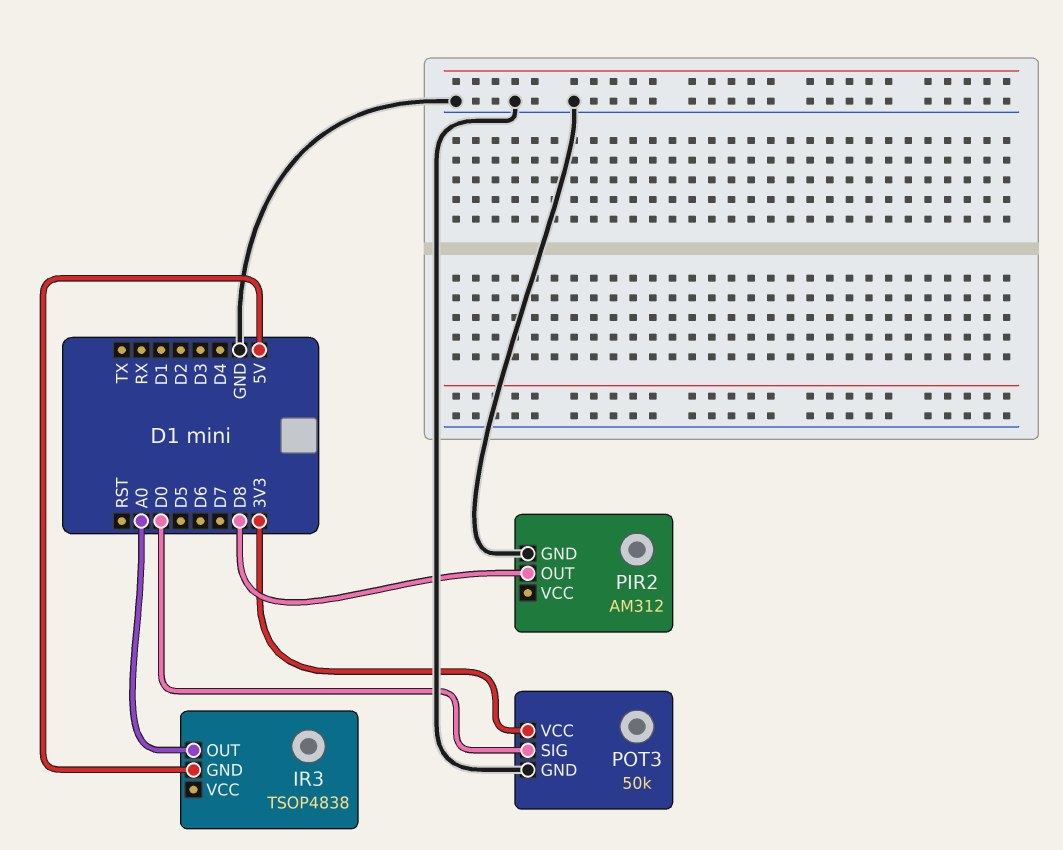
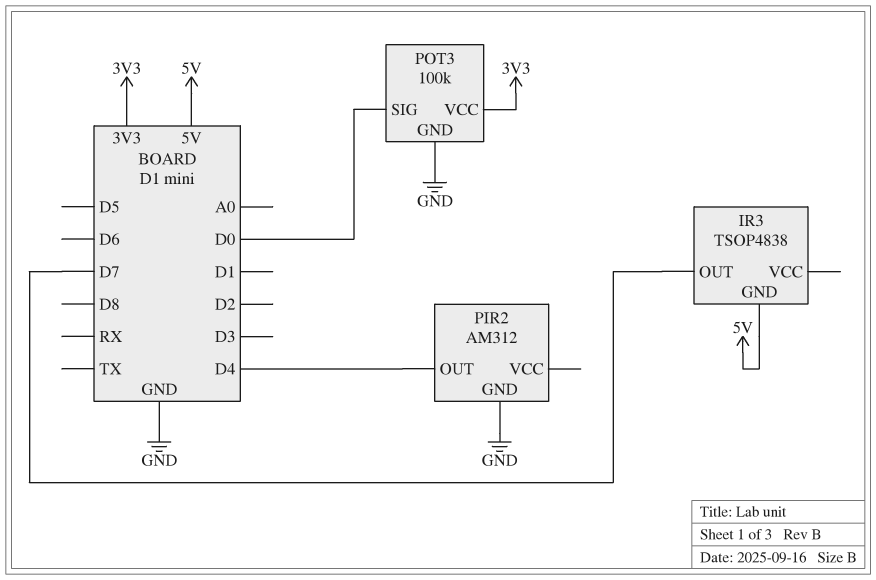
IR3 pin OUT: A0 -> D7
PIR2 pin OUT: D8 -> D4
POT3: 50k -> 100k

